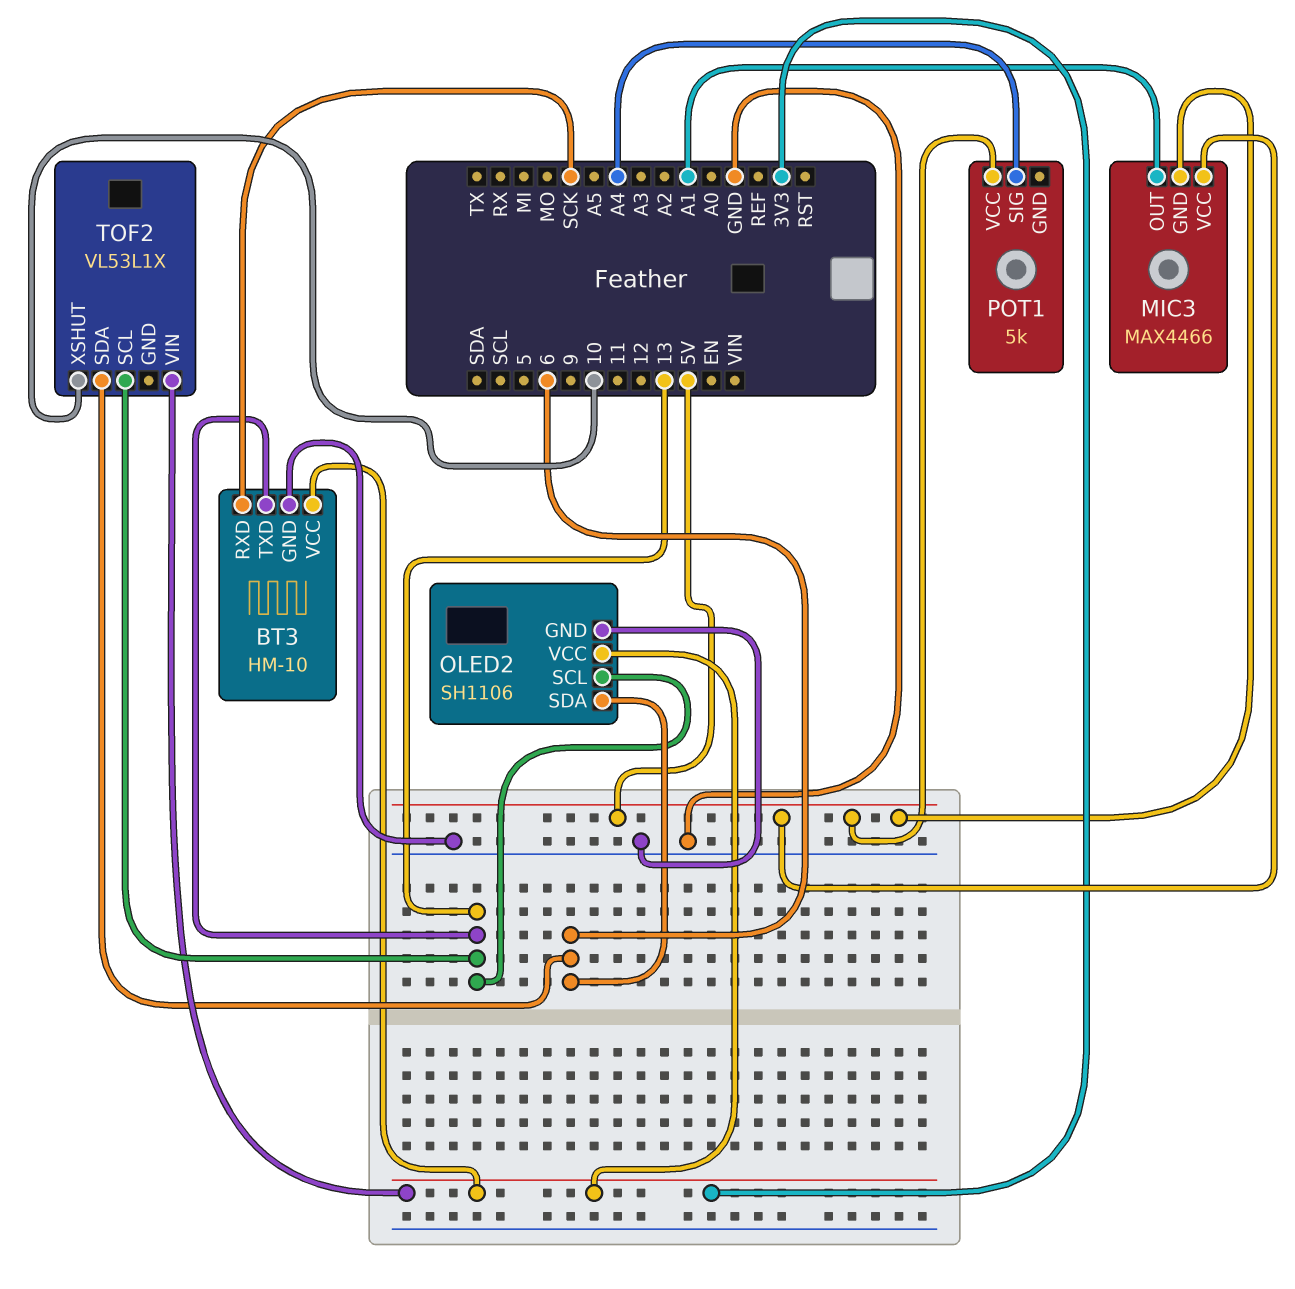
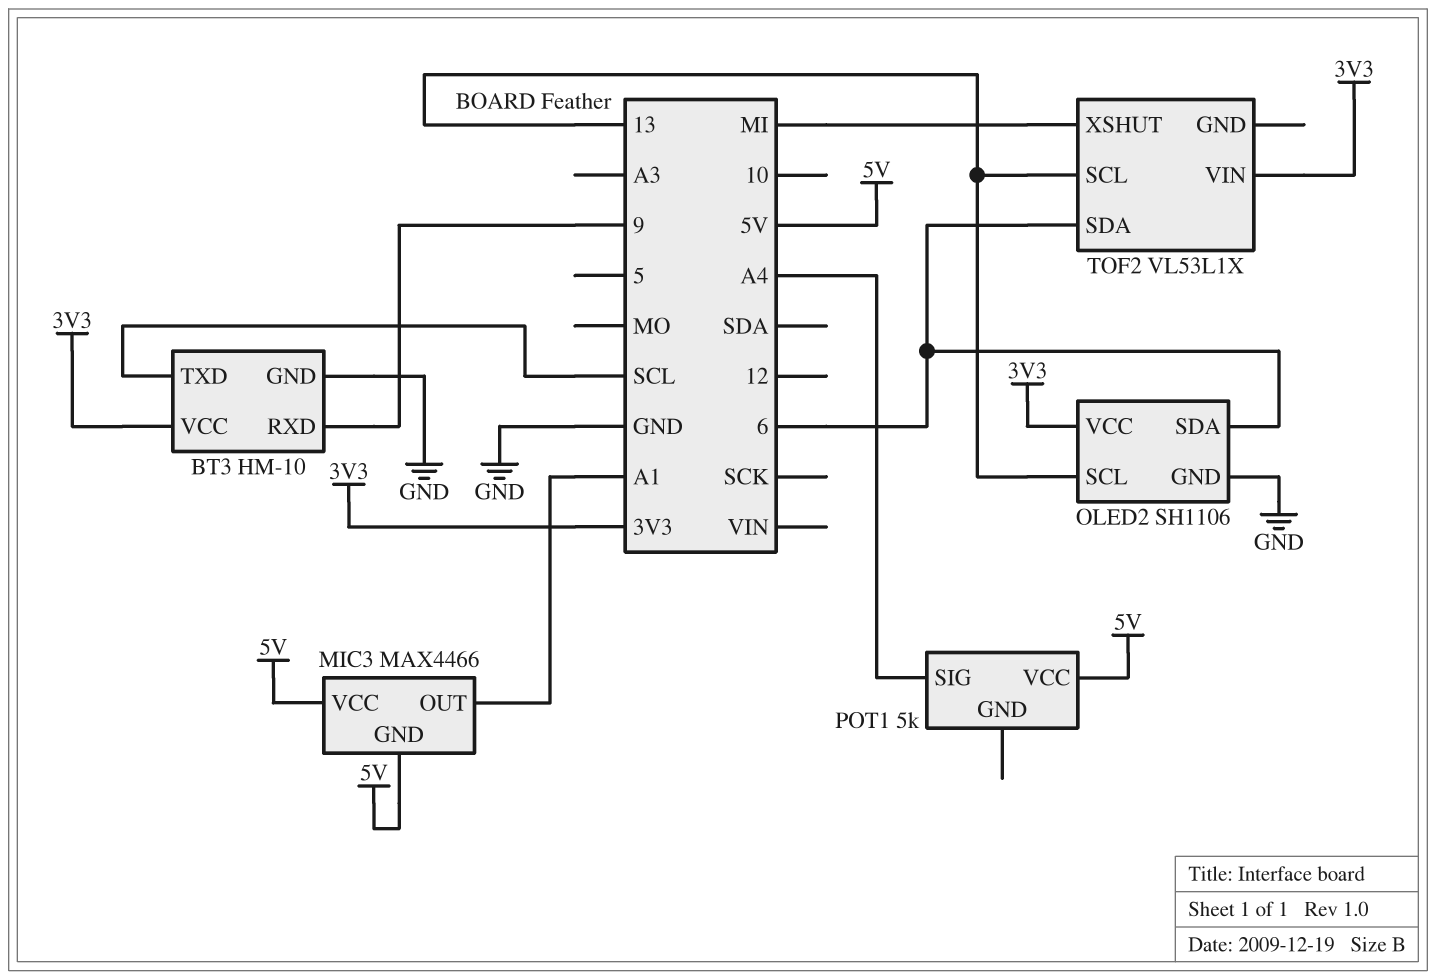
BT3 pin RXD: SCK -> 9
BT3 pin TXD: 13 -> SCL
TOF2 pin XSHUT: 10 -> MI

